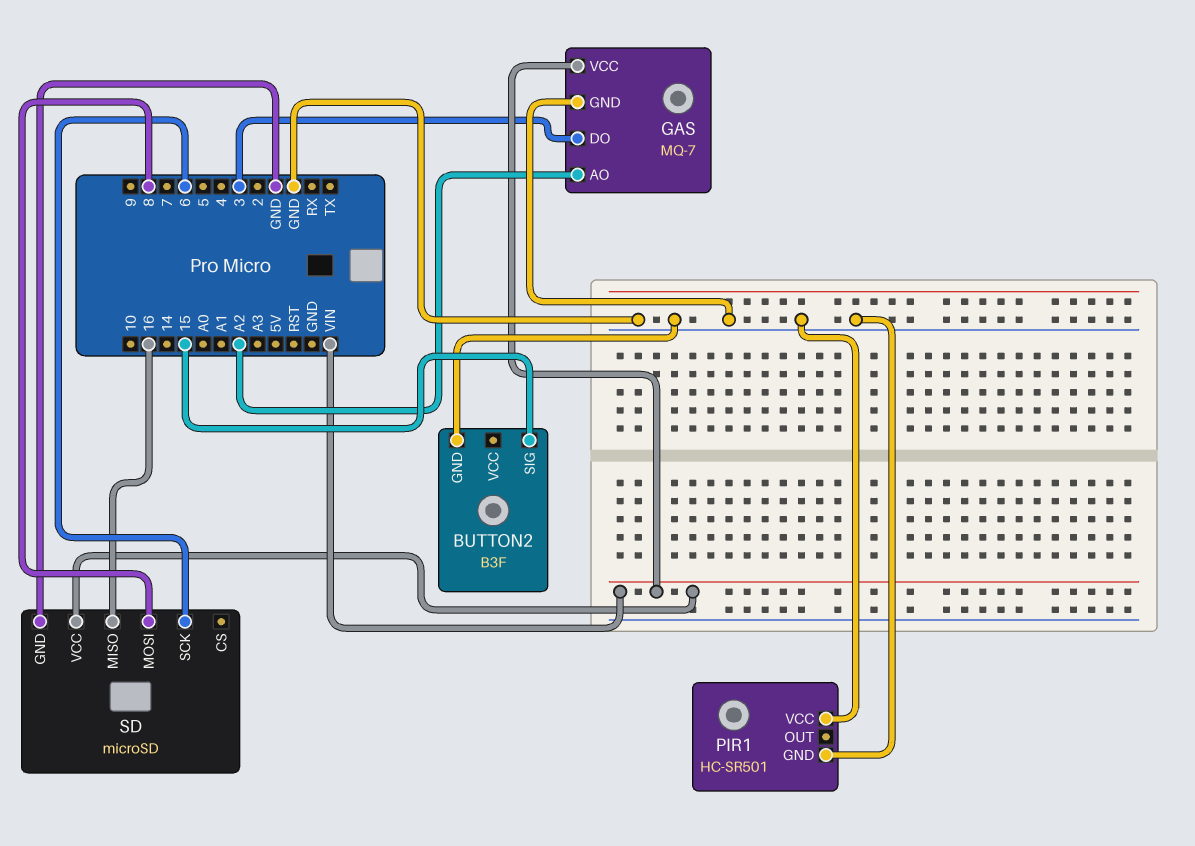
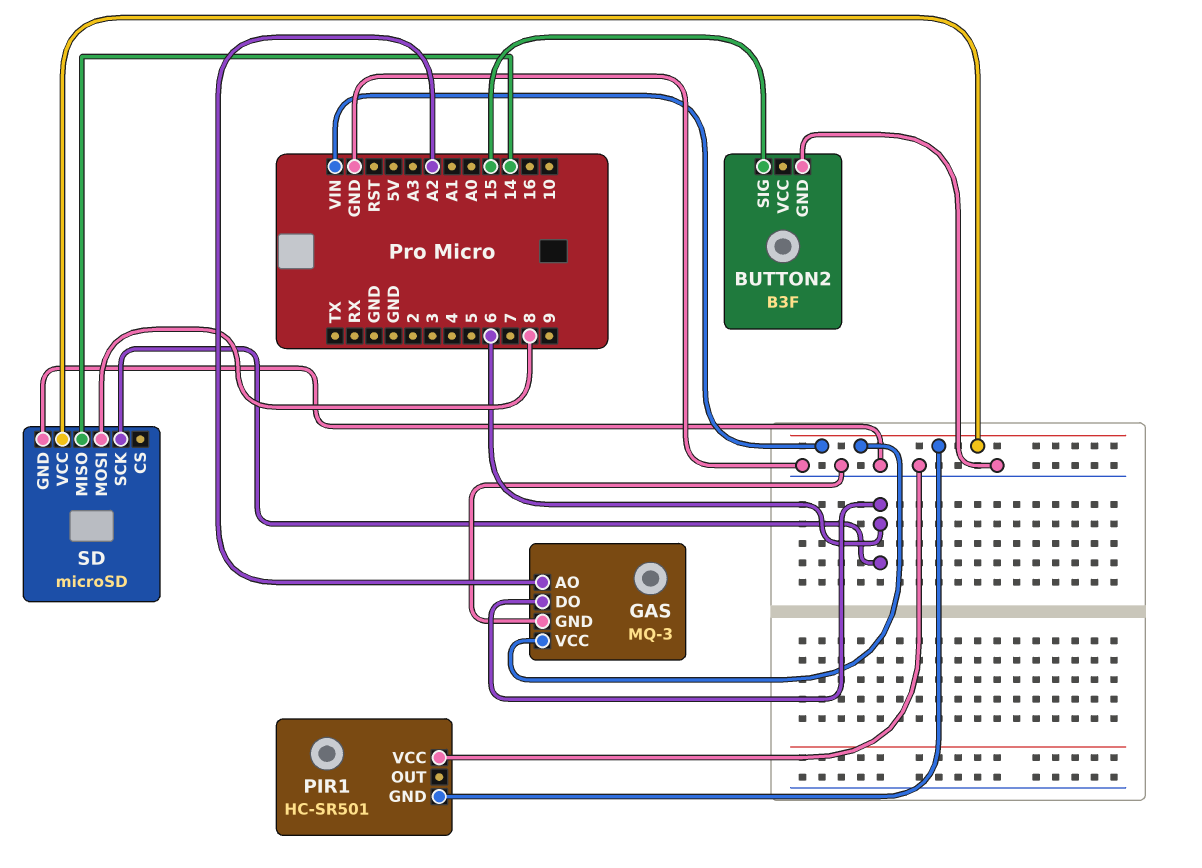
GAS: MQ-7 -> MQ-3
GAS pin DO: 3 -> 6
PIR1 pin GND: GND -> VIN
SD pin MISO: 16 -> 14

